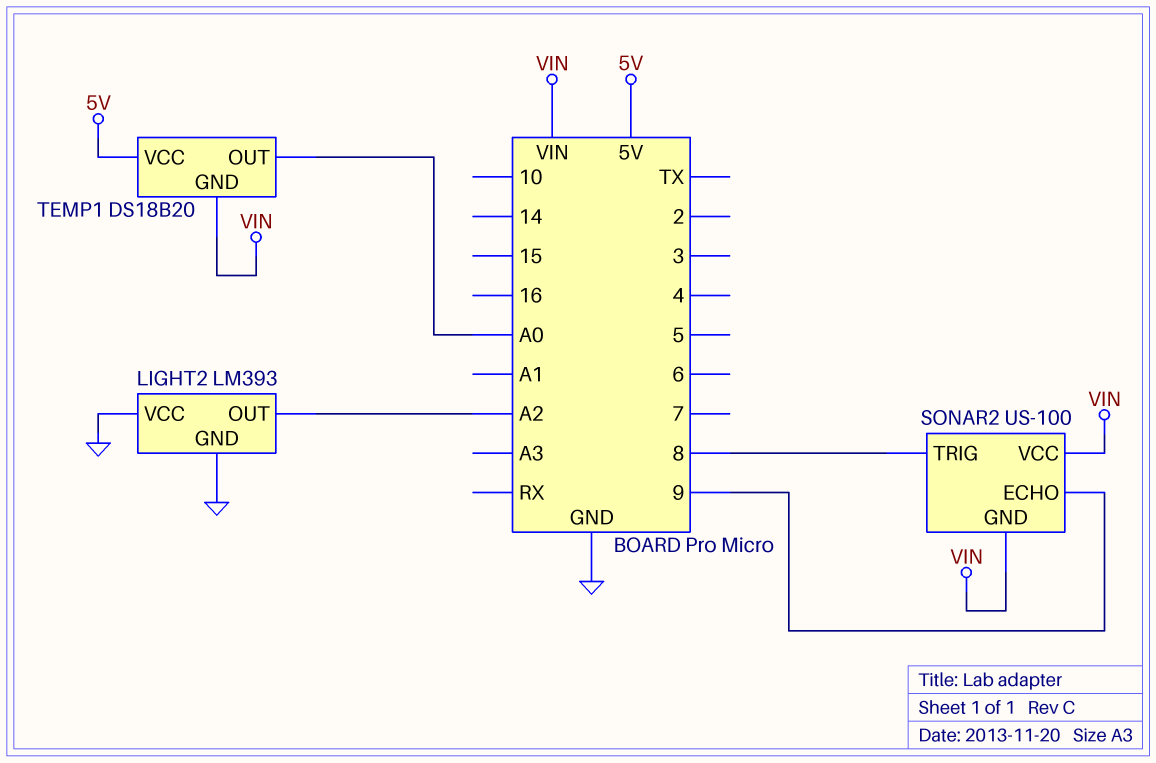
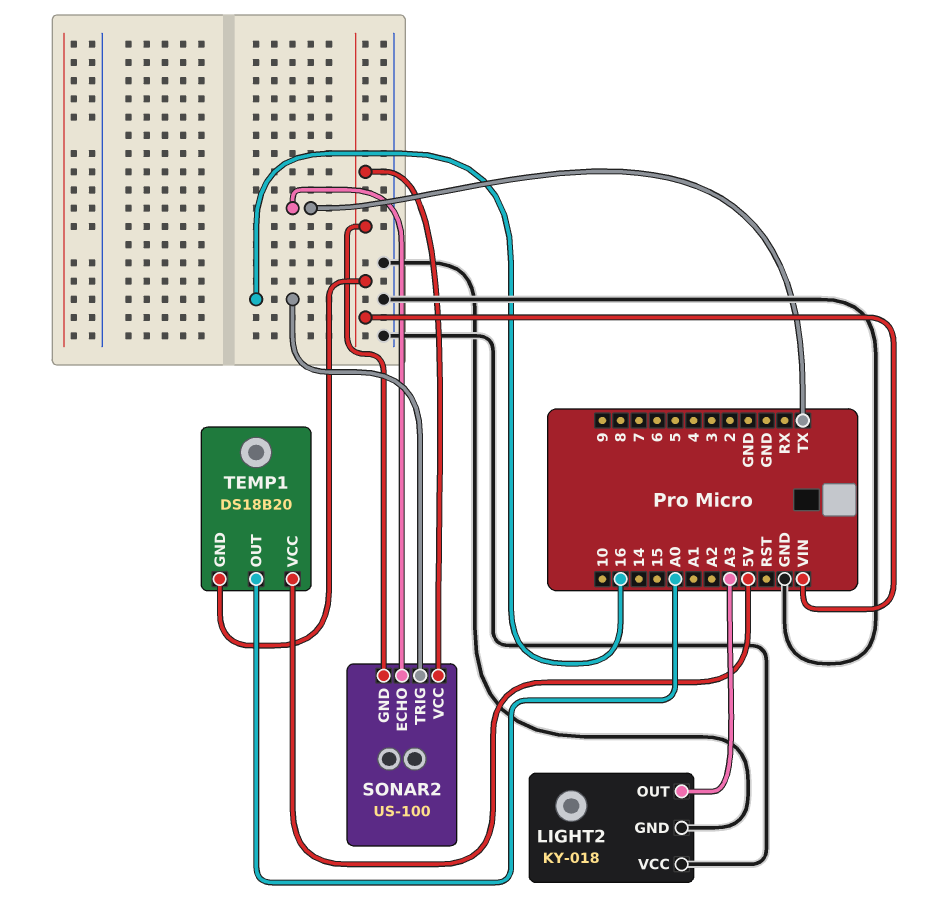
LIGHT2: LM393 -> KY-018
LIGHT2 pin OUT: A2 -> A3
SONAR2 pin ECHO: 9 -> TX
SONAR2 pin TRIG: 8 -> 16

